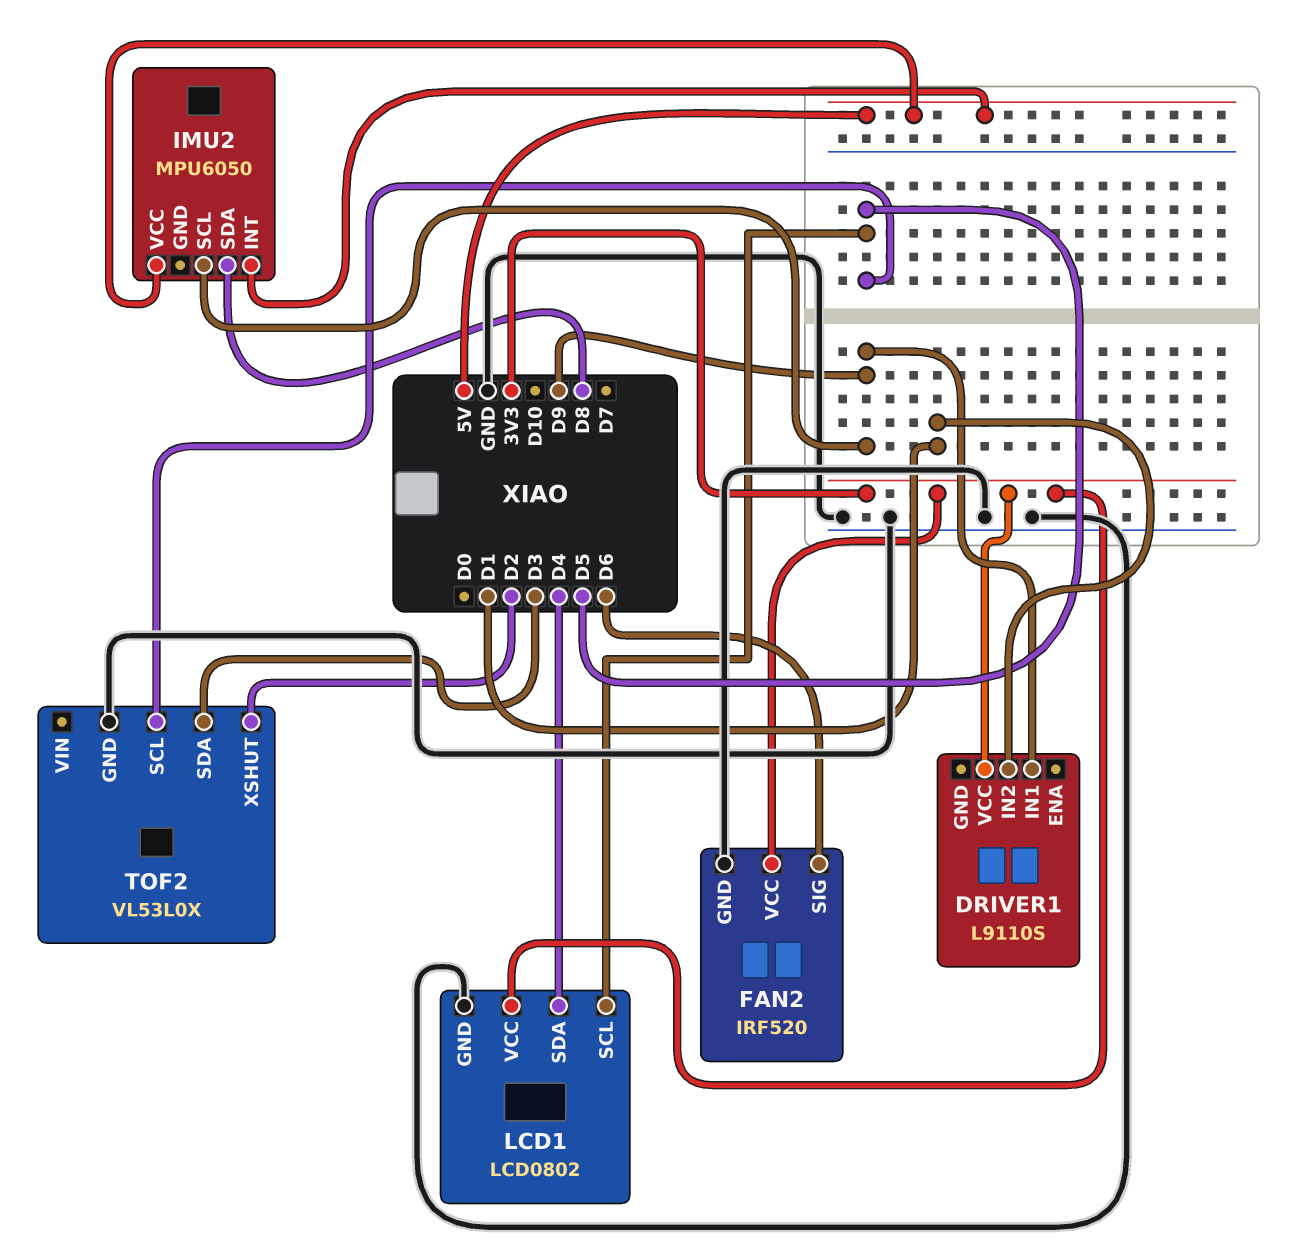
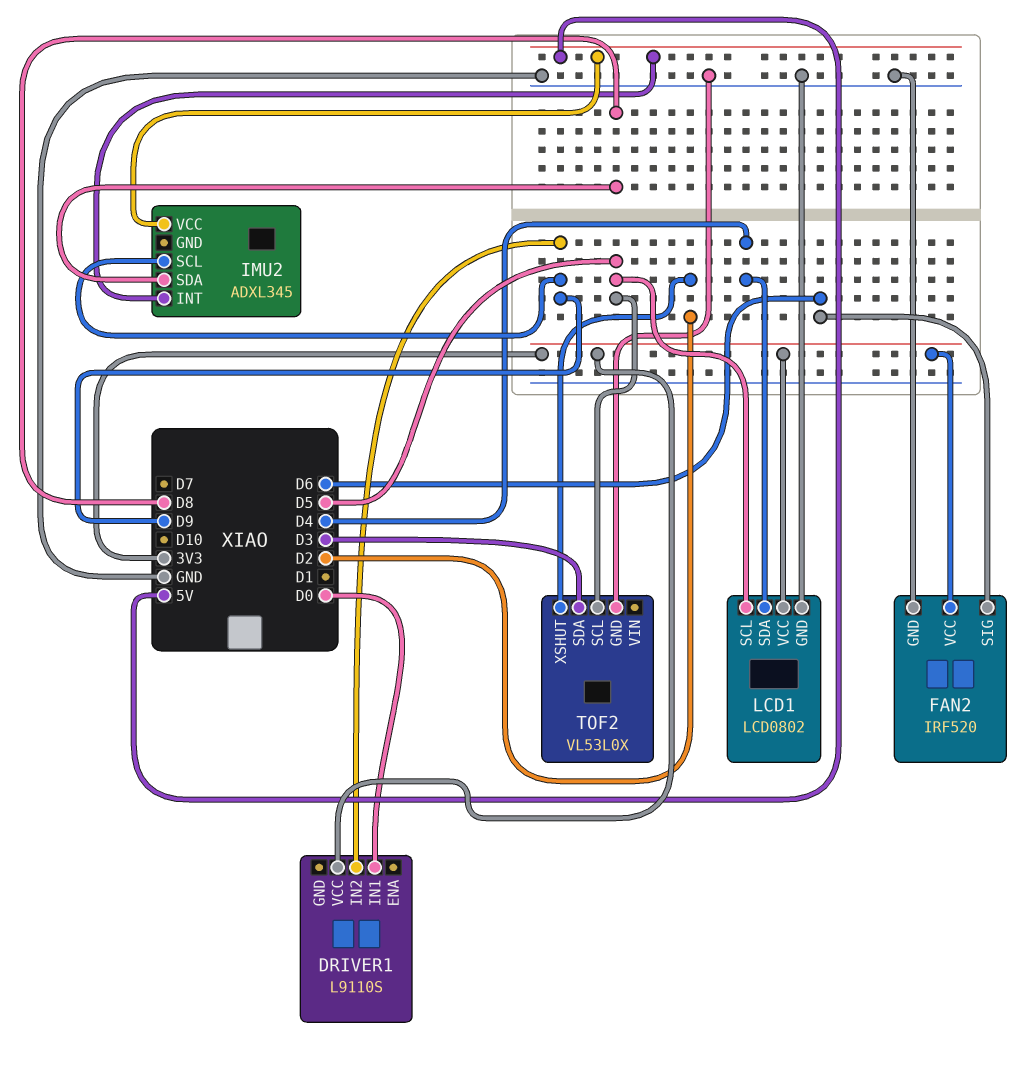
DRIVER1 pin IN1: D9 -> D0
DRIVER1 pin IN2: D1 -> D9
IMU2: MPU6050 -> ADXL345

